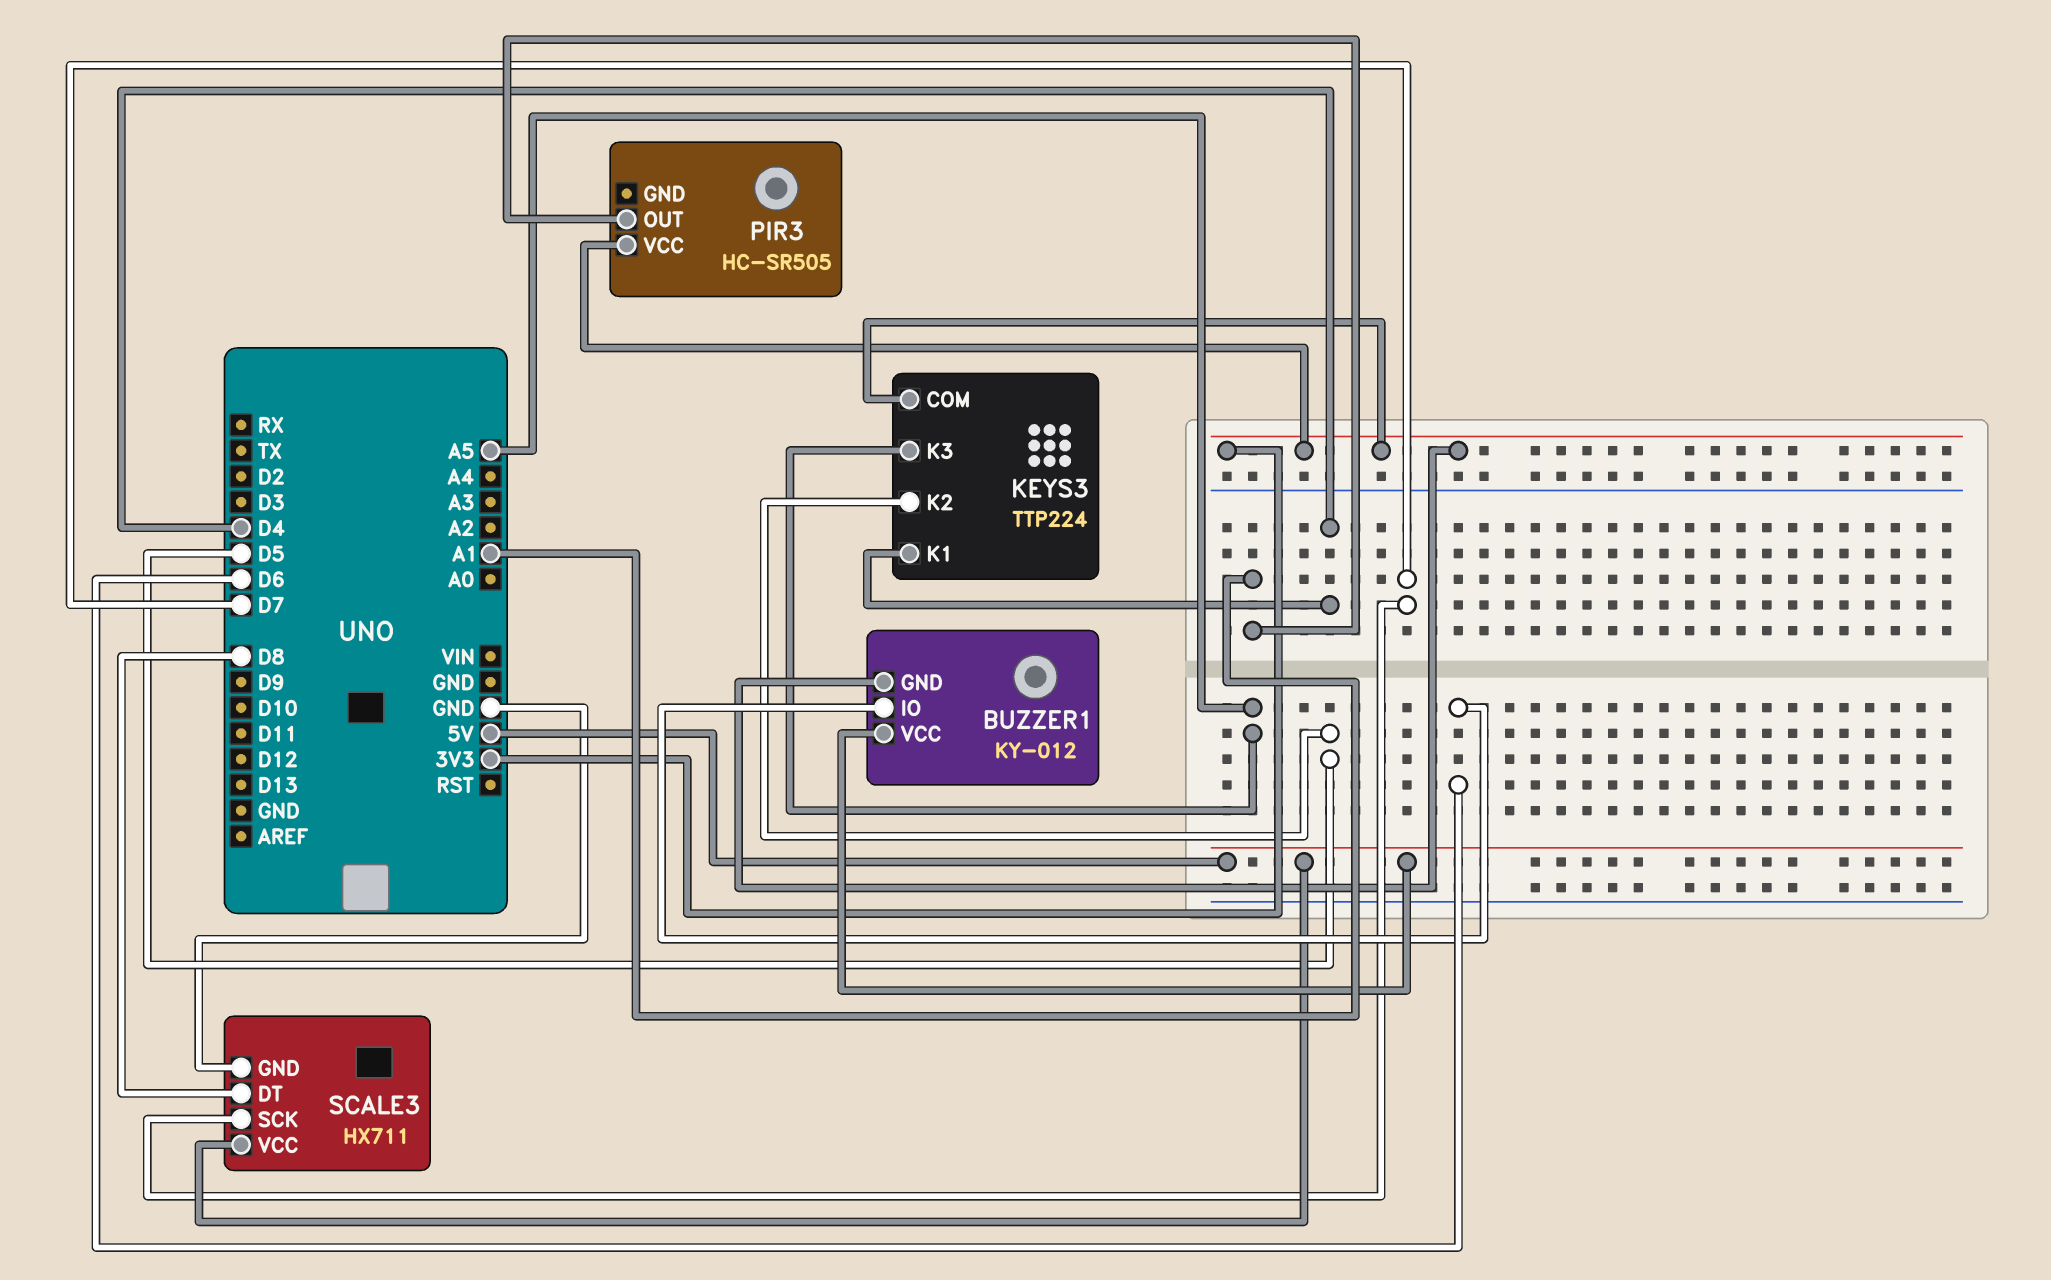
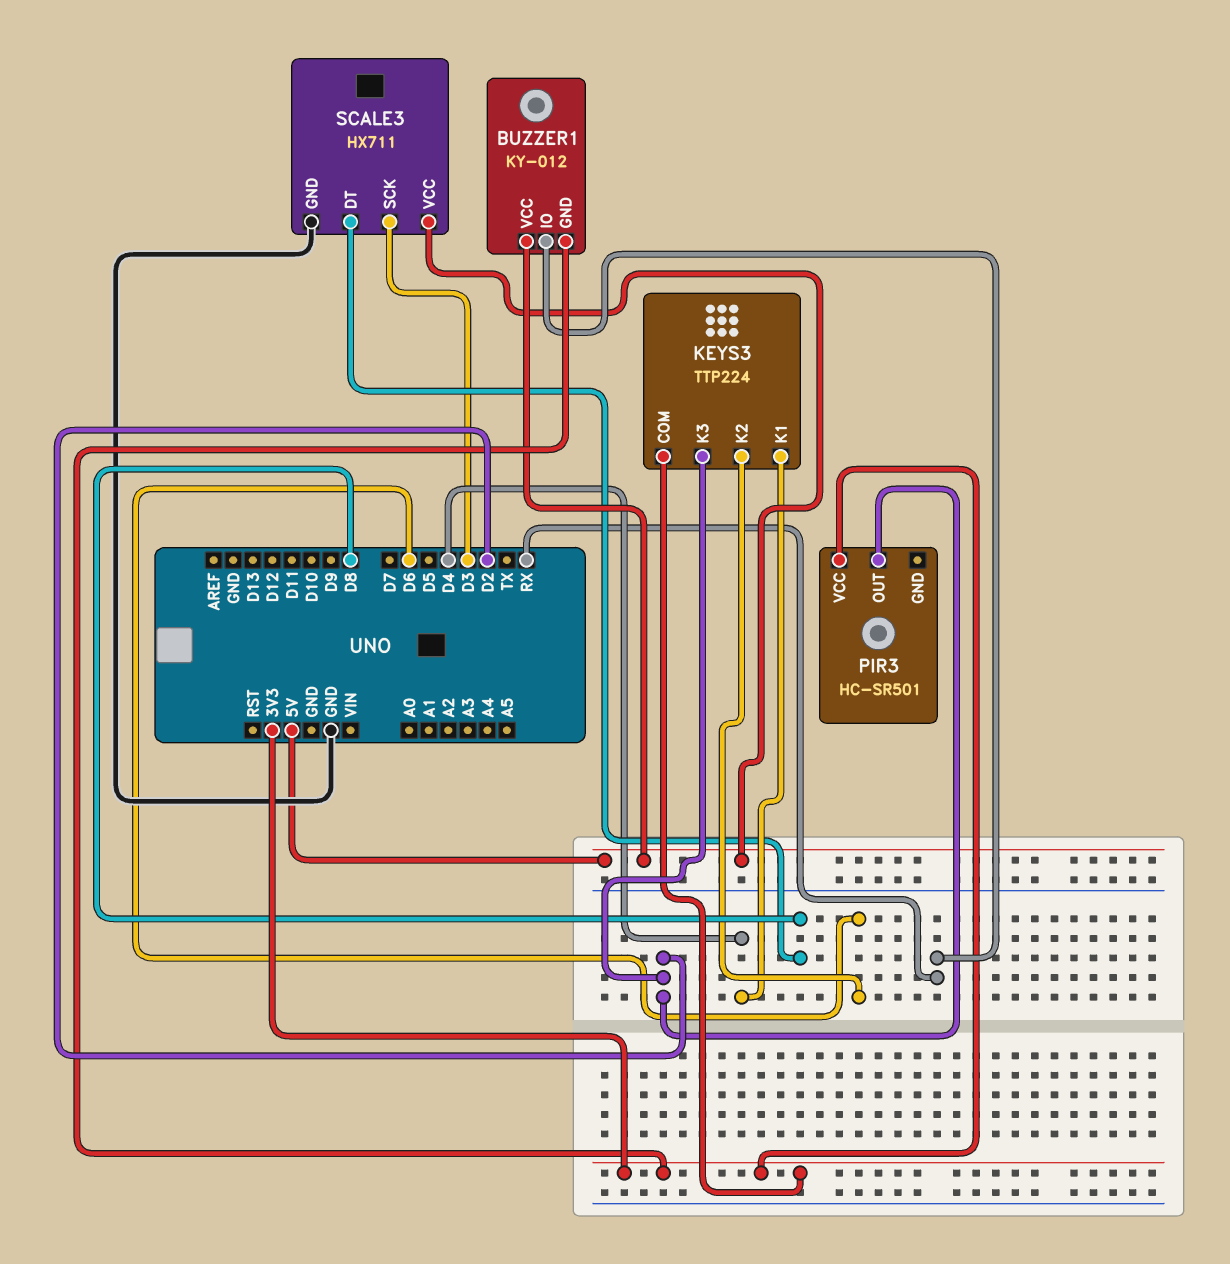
BUZZER1 pin IO: D6 -> RX
KEYS3 pin K2: D5 -> D6
KEYS3 pin K3: A5 -> D2
PIR3: HC-SR505 -> HC-SR501
PIR3 pin OUT: A1 -> D2
SCALE3 pin SCK: D7 -> D3

